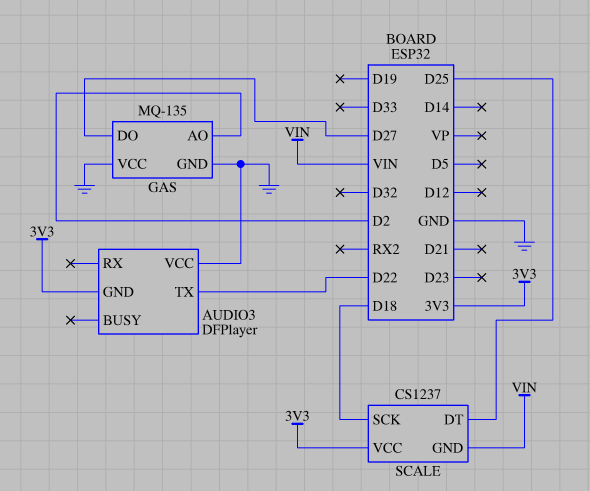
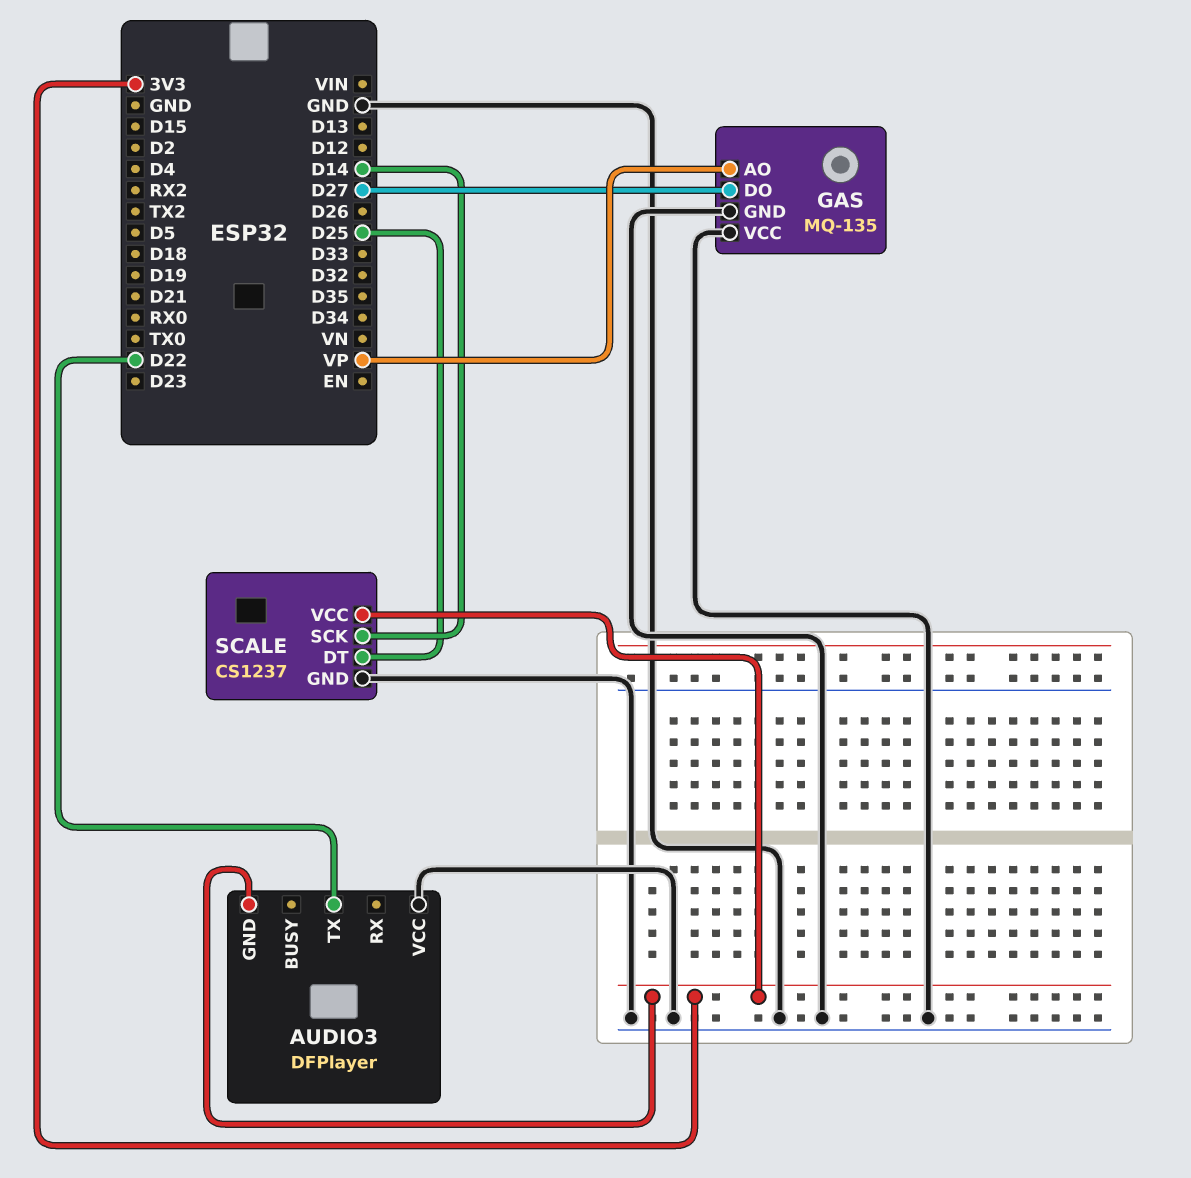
GAS pin AO: D2 -> VP
SCALE pin GND: VIN -> GND
SCALE pin SCK: D18 -> D14

